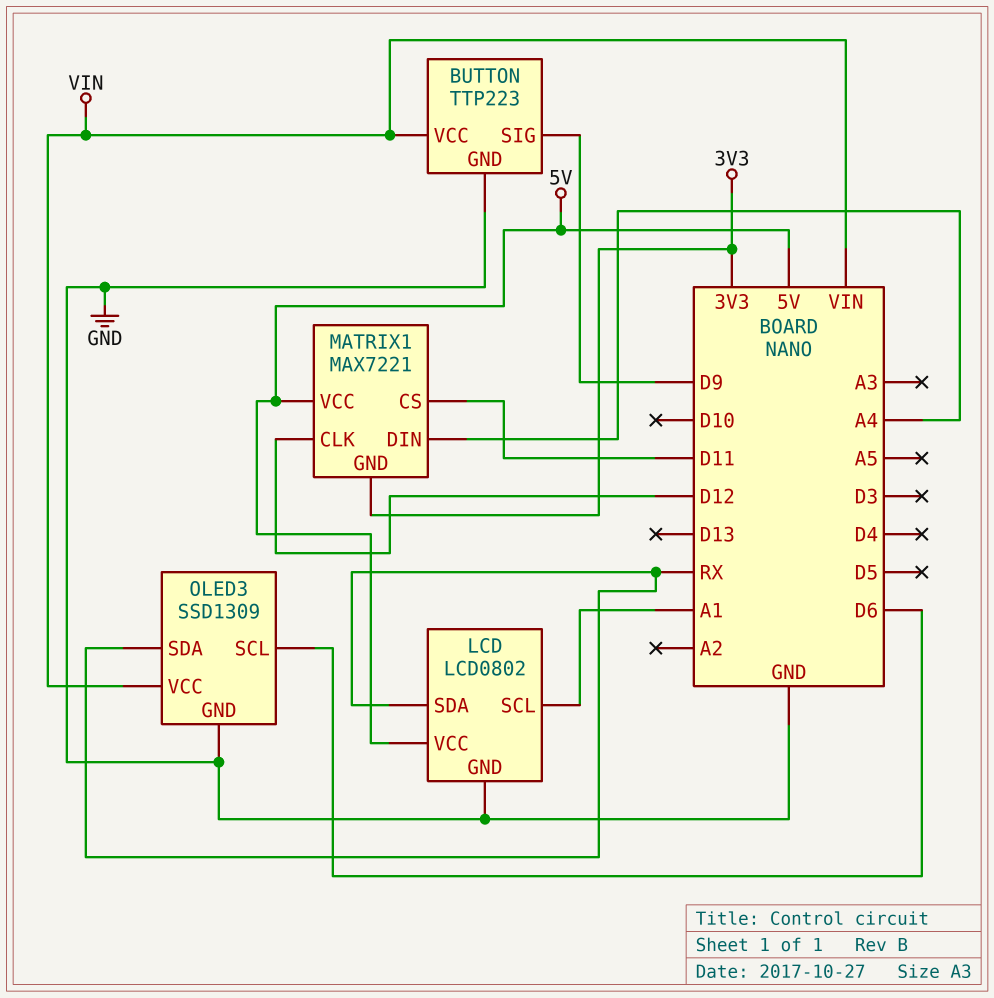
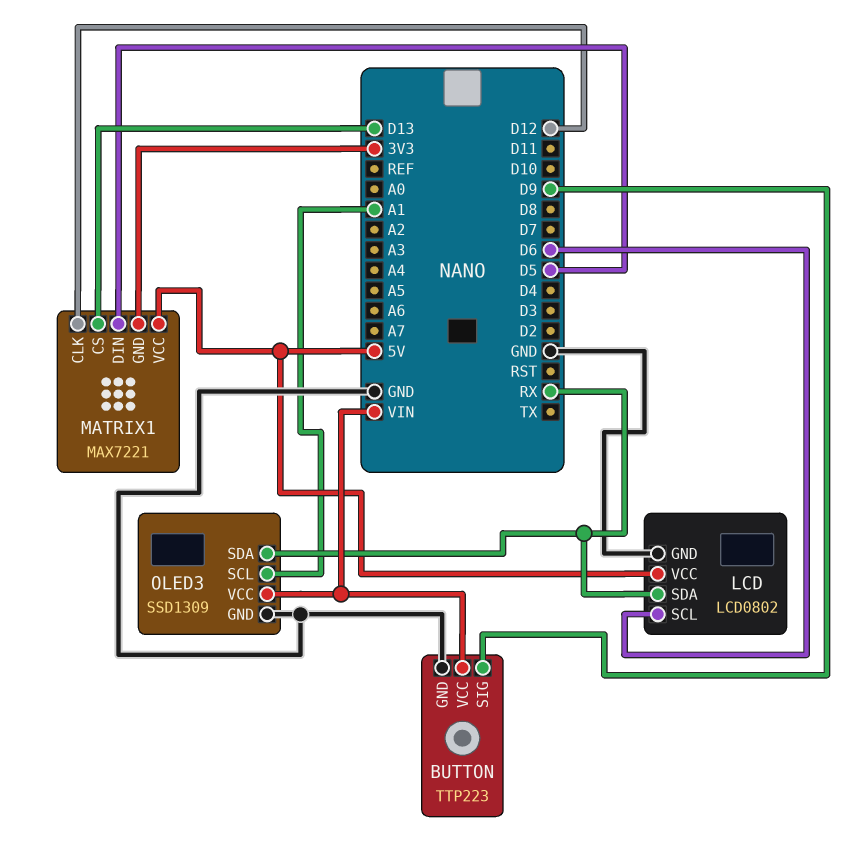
LCD pin SCL: A1 -> D6
MATRIX1 pin CS: D11 -> D13
MATRIX1 pin DIN: A4 -> D5
OLED3 pin SCL: D6 -> A1

